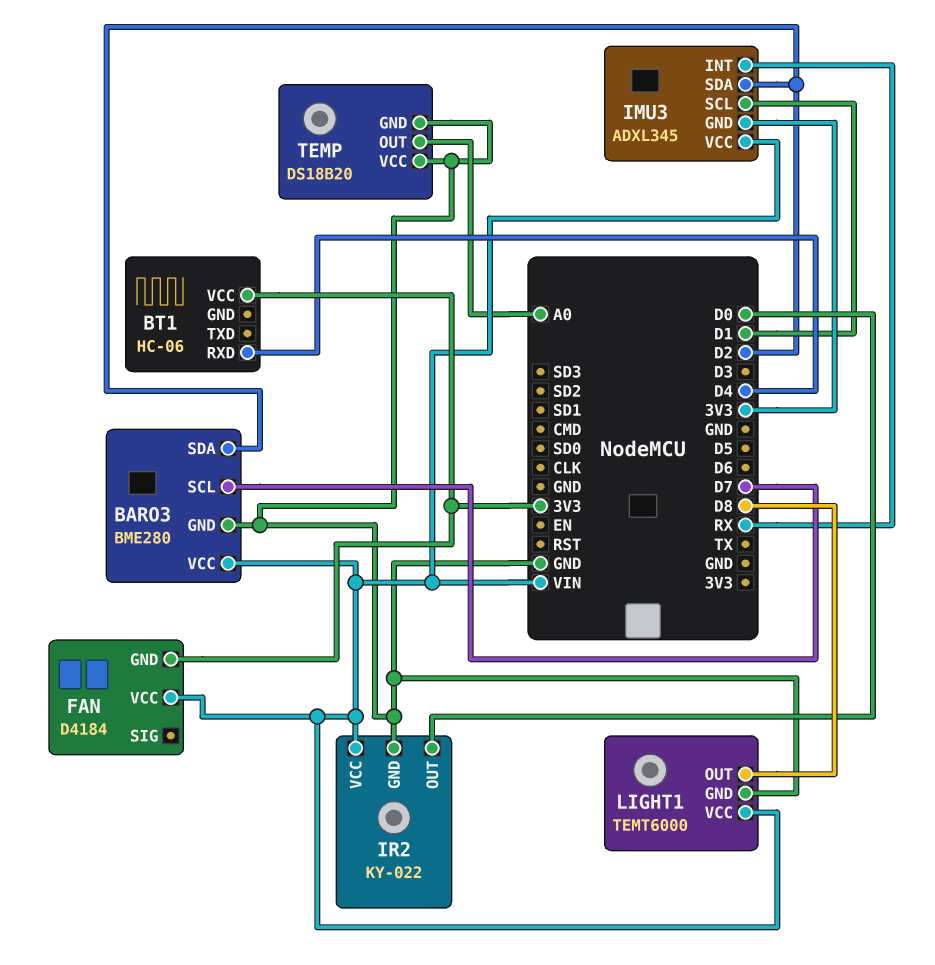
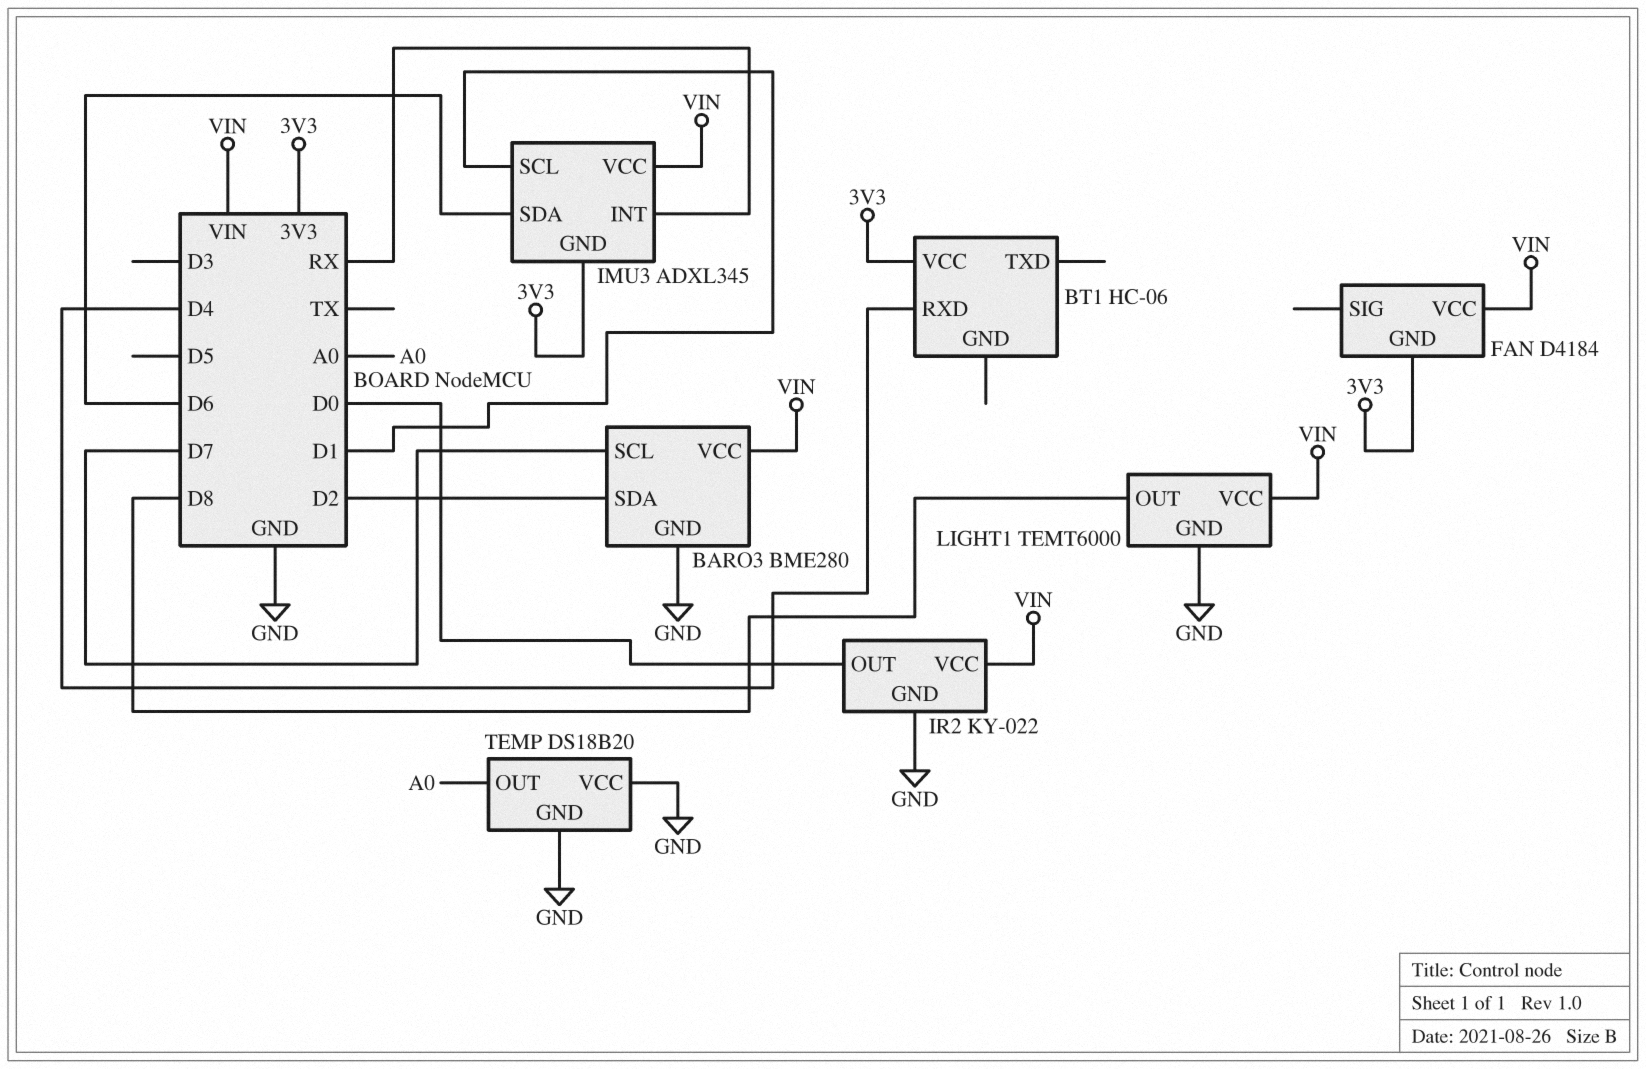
IMU3 pin SDA: D2 -> D6

